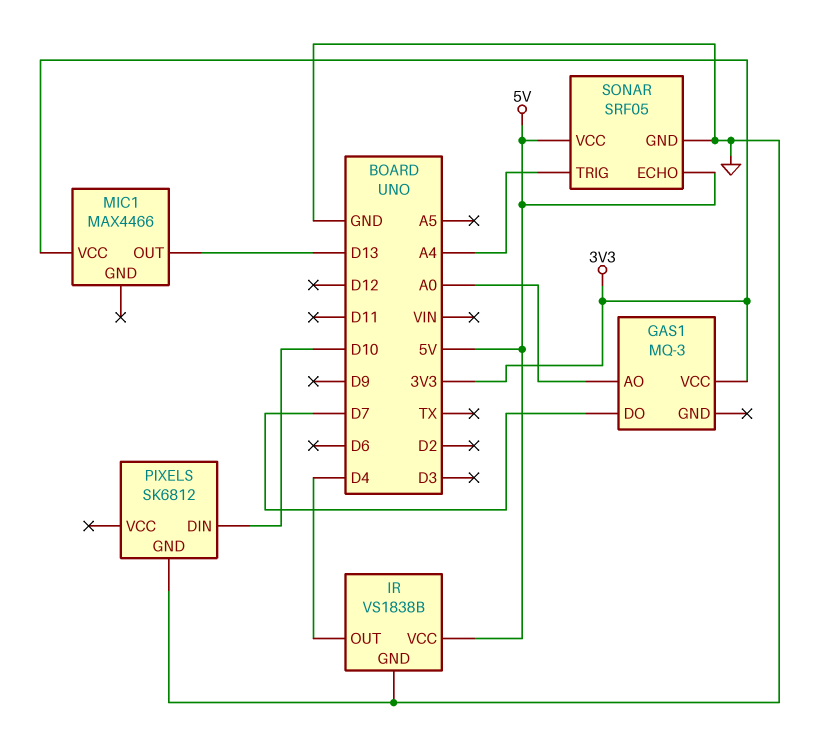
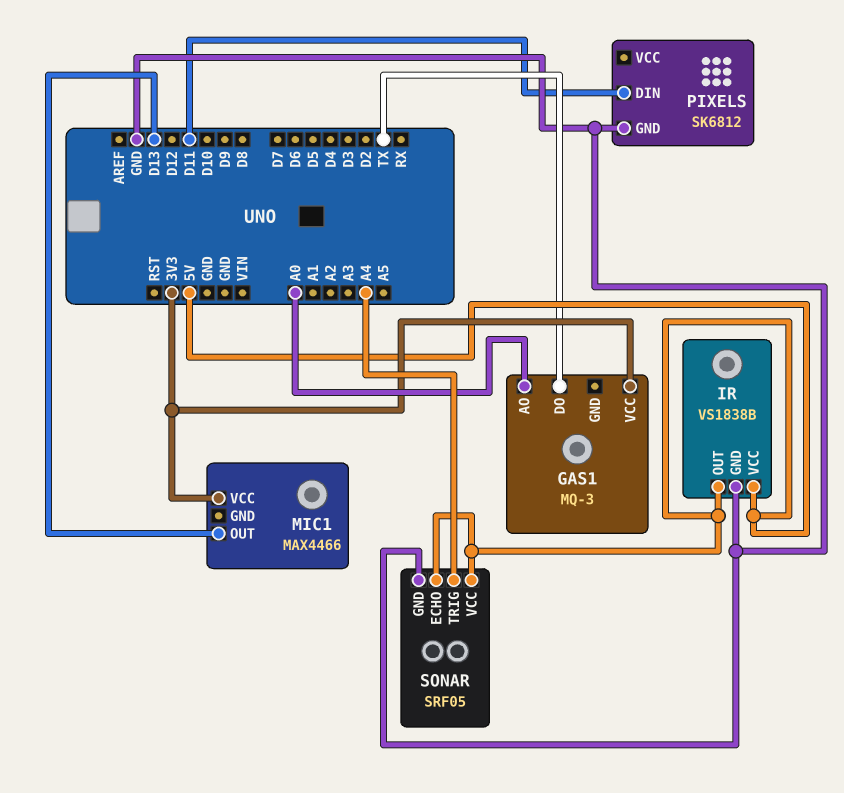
GAS1 pin DO: D7 -> TX
IR pin OUT: D4 -> 5V
PIXELS pin DIN: D10 -> D11

